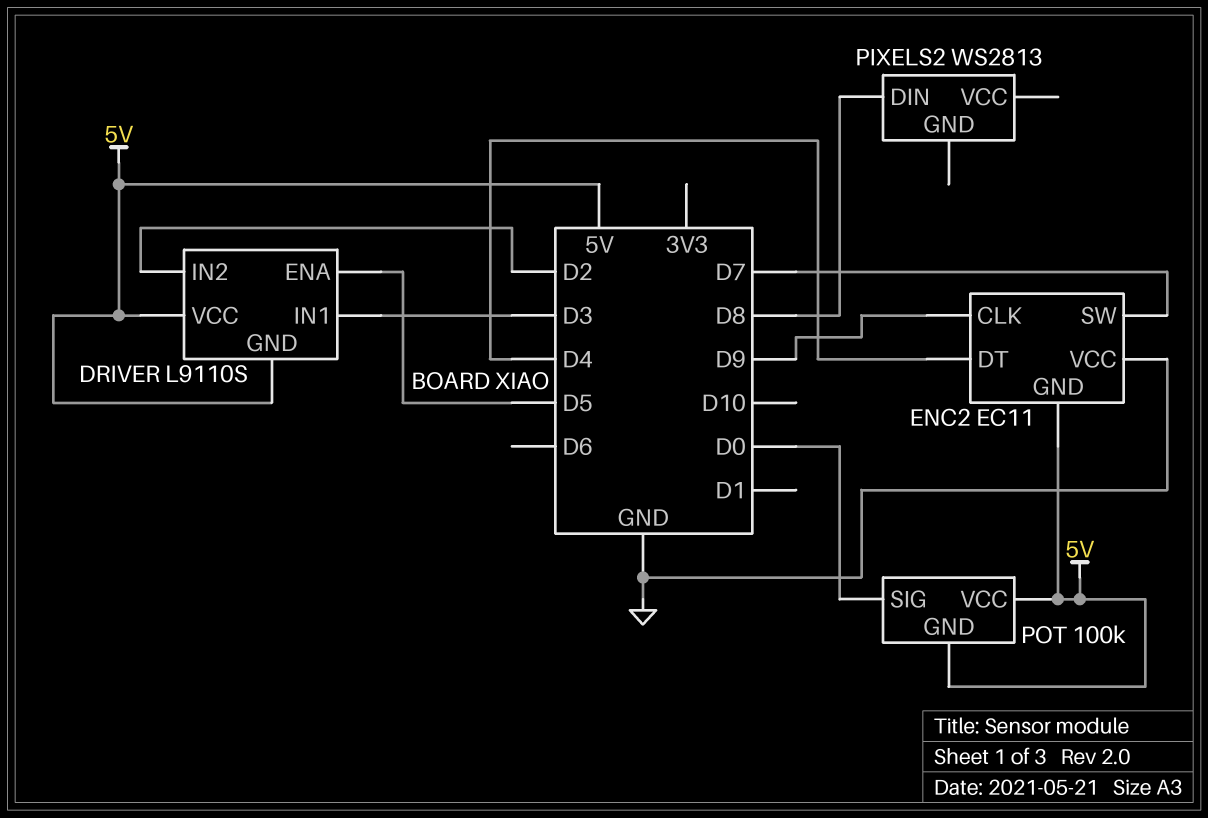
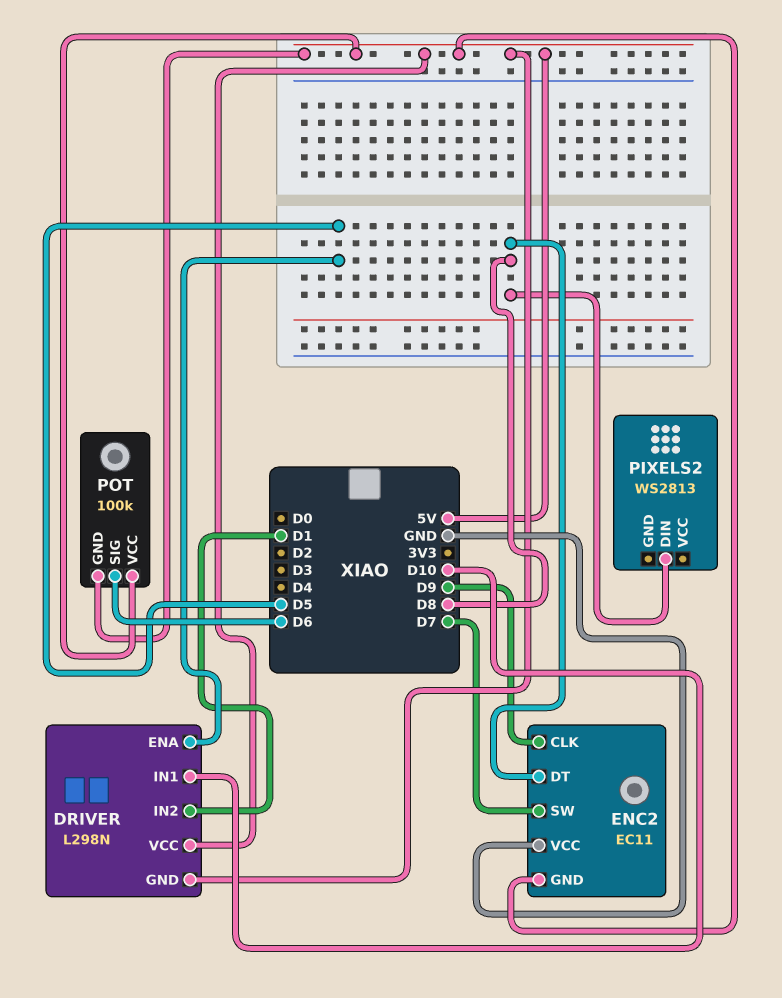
DRIVER: L9110S -> L298N
DRIVER pin IN1: D3 -> D10
DRIVER pin IN2: D2 -> D1
ENC2 pin DT: D4 -> D8
POT pin SIG: D0 -> D6

